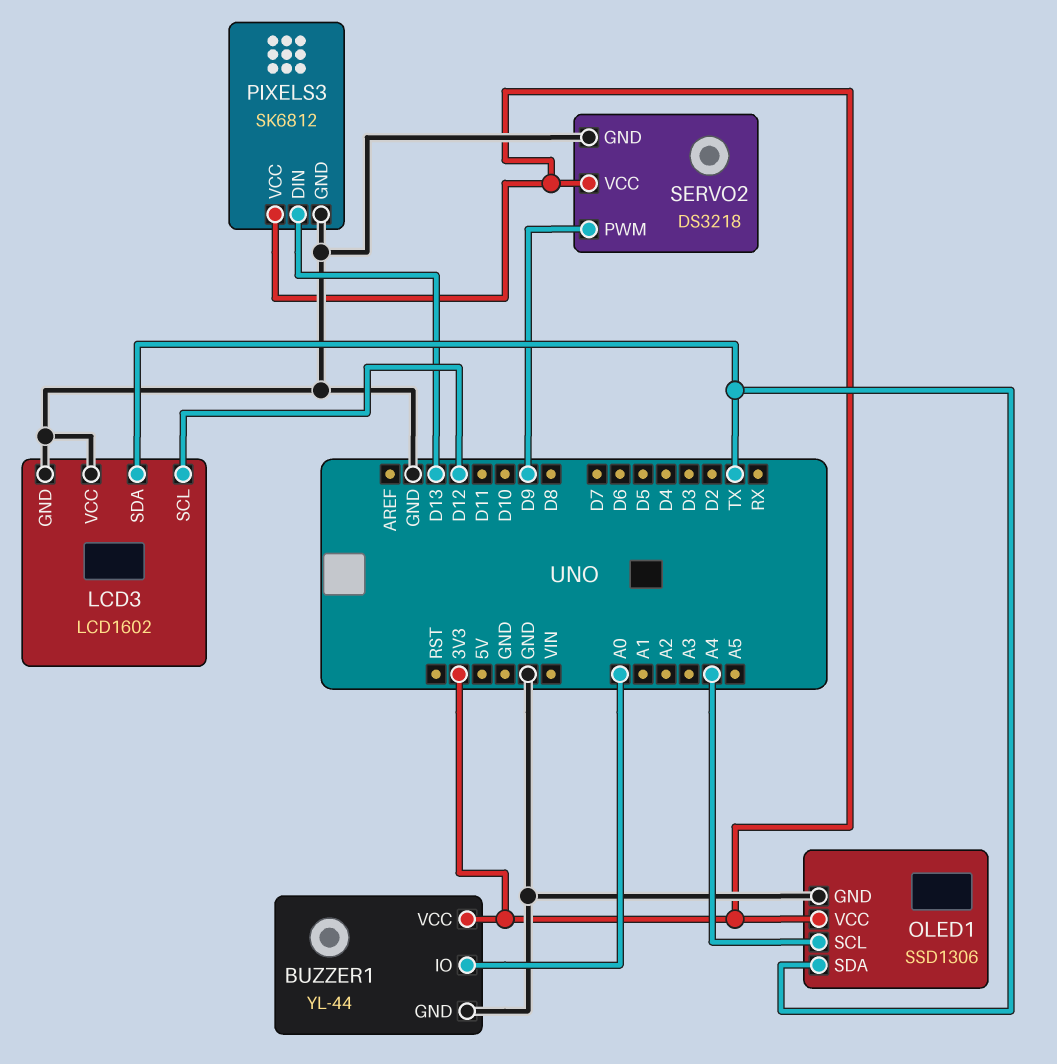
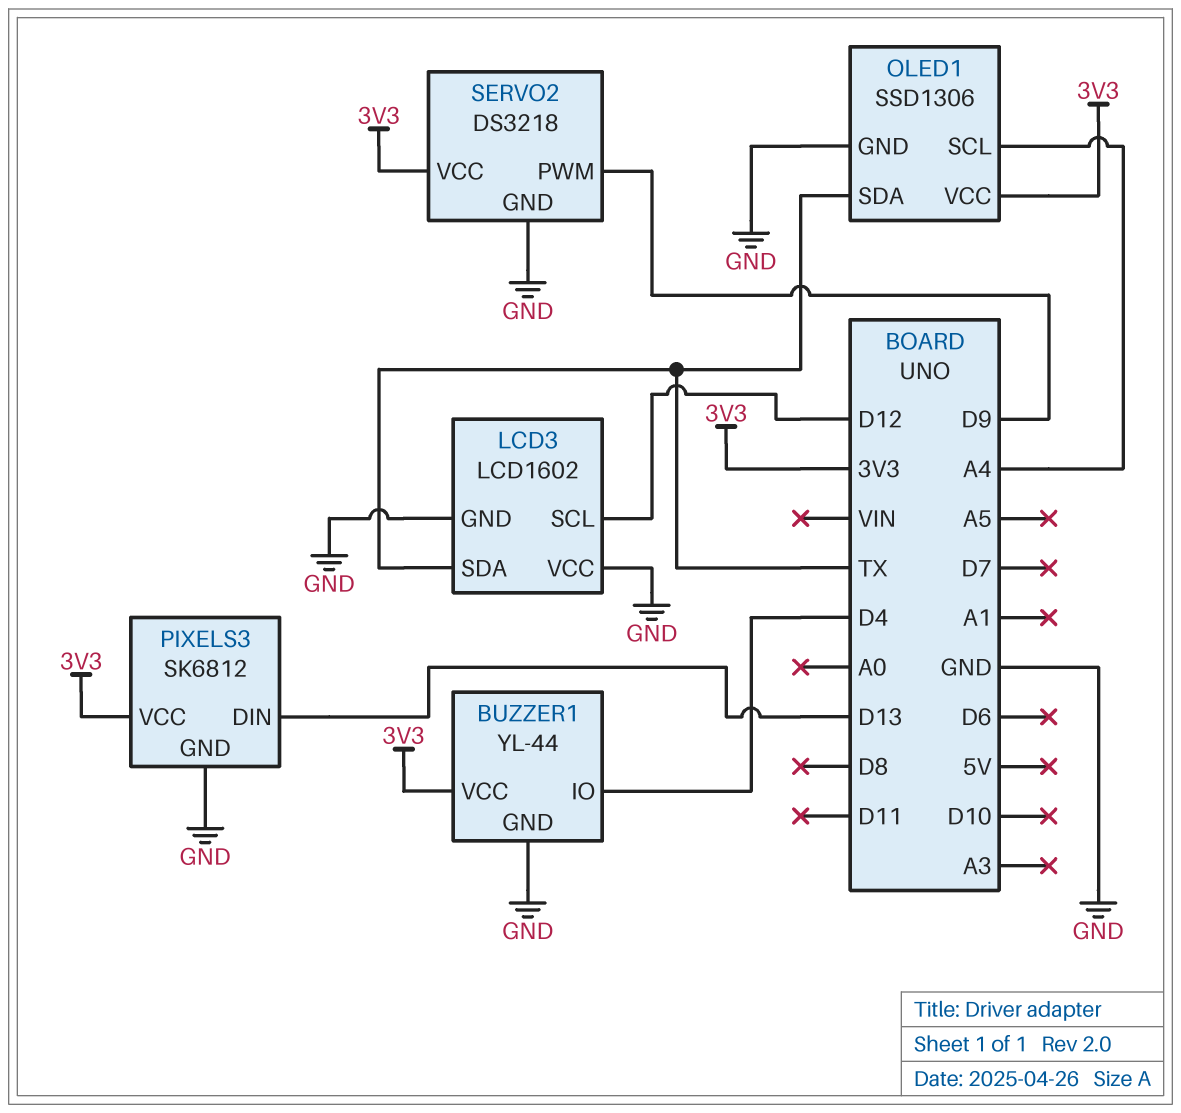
BUZZER1 pin IO: A0 -> D4

